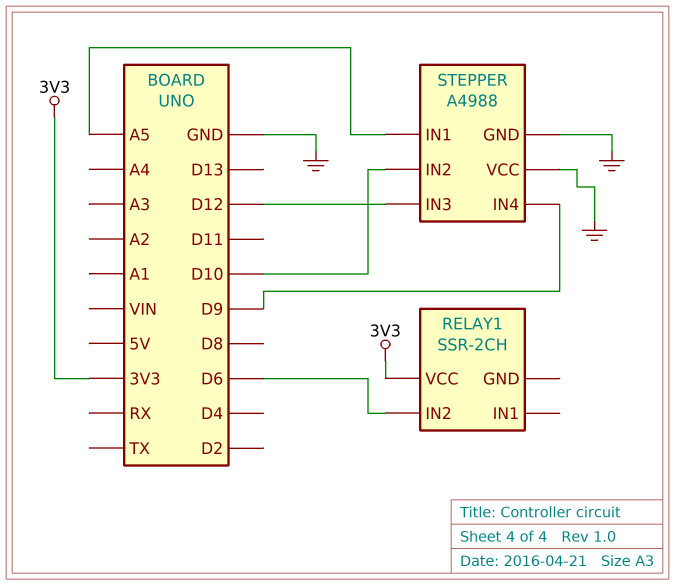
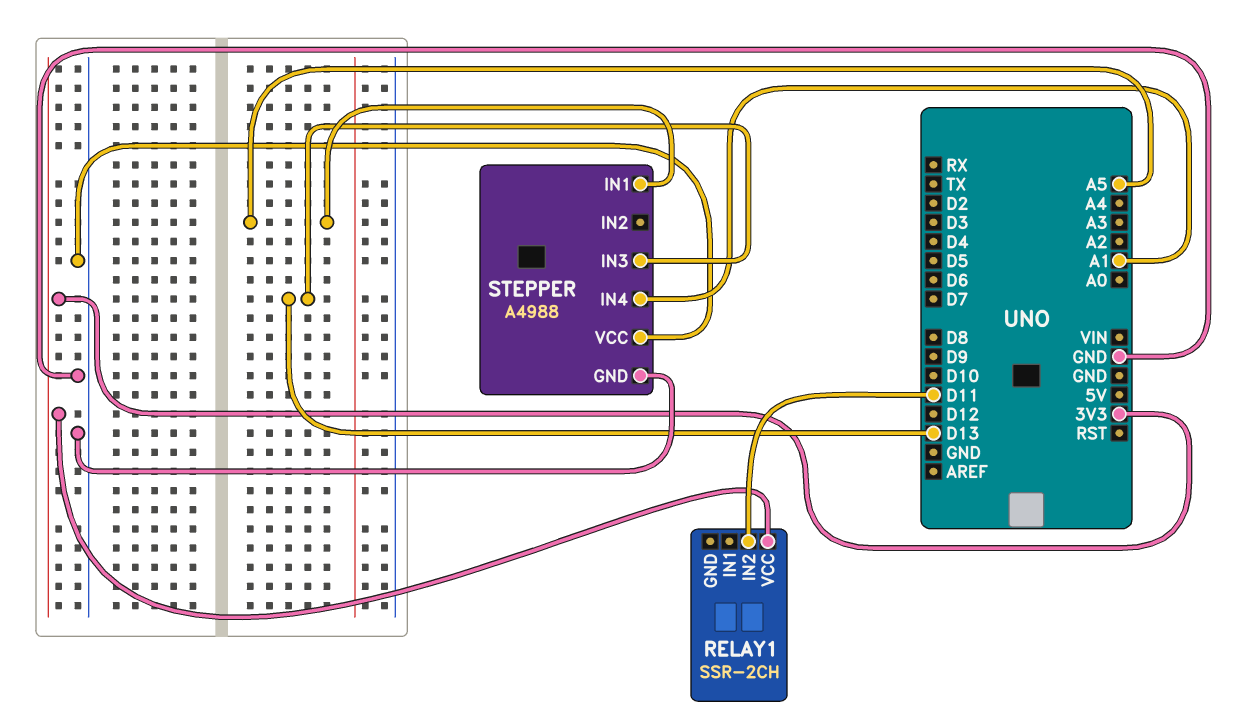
RELAY1 pin IN2: D6 -> D11
STEPPER pin IN2: D10 -> none
STEPPER pin IN3: D12 -> D13
STEPPER pin IN4: D9 -> A1

